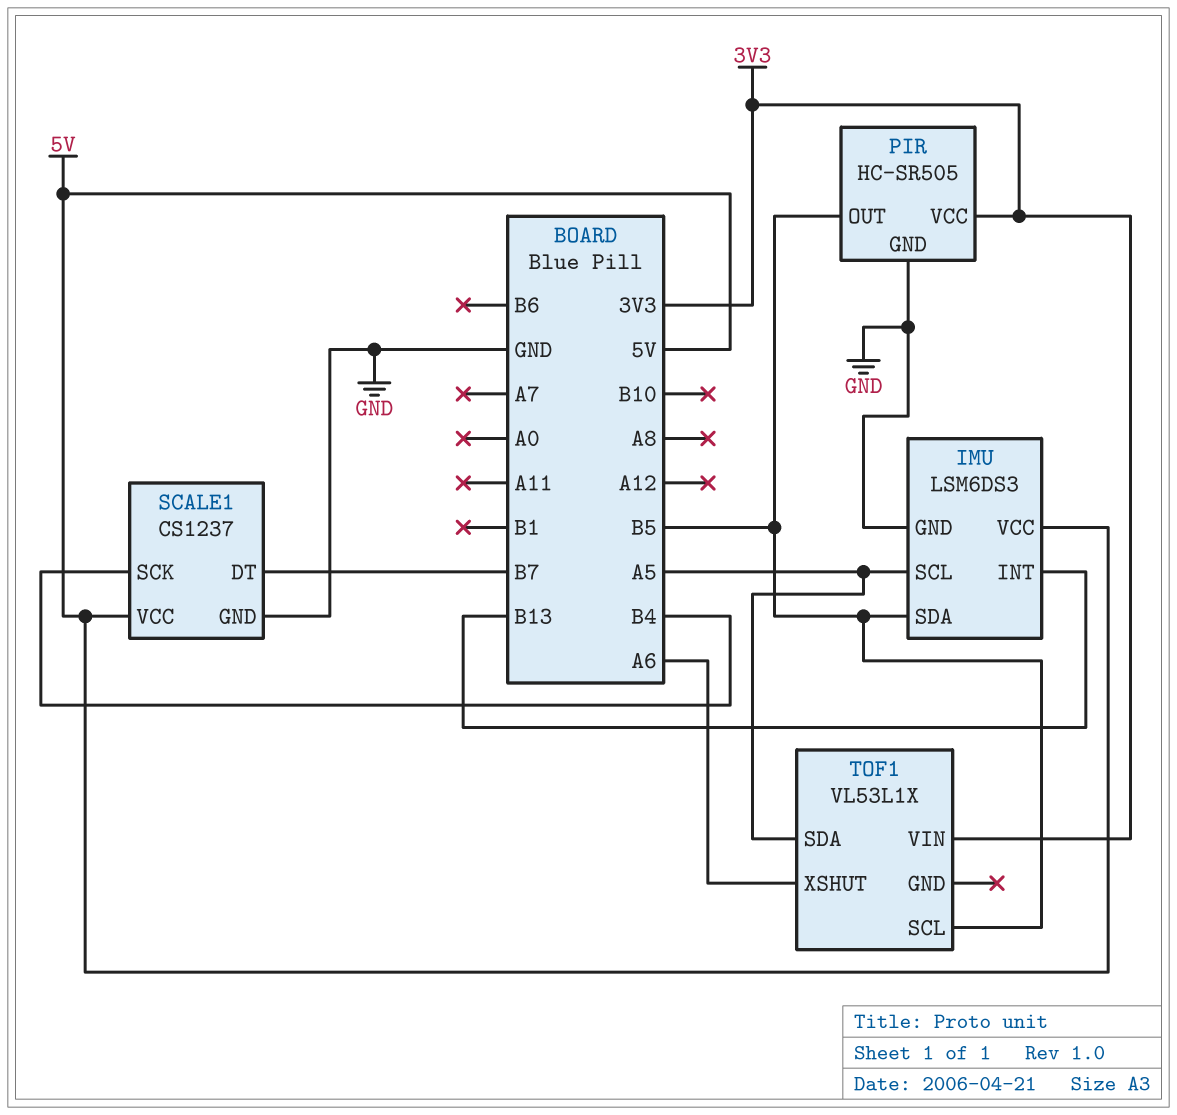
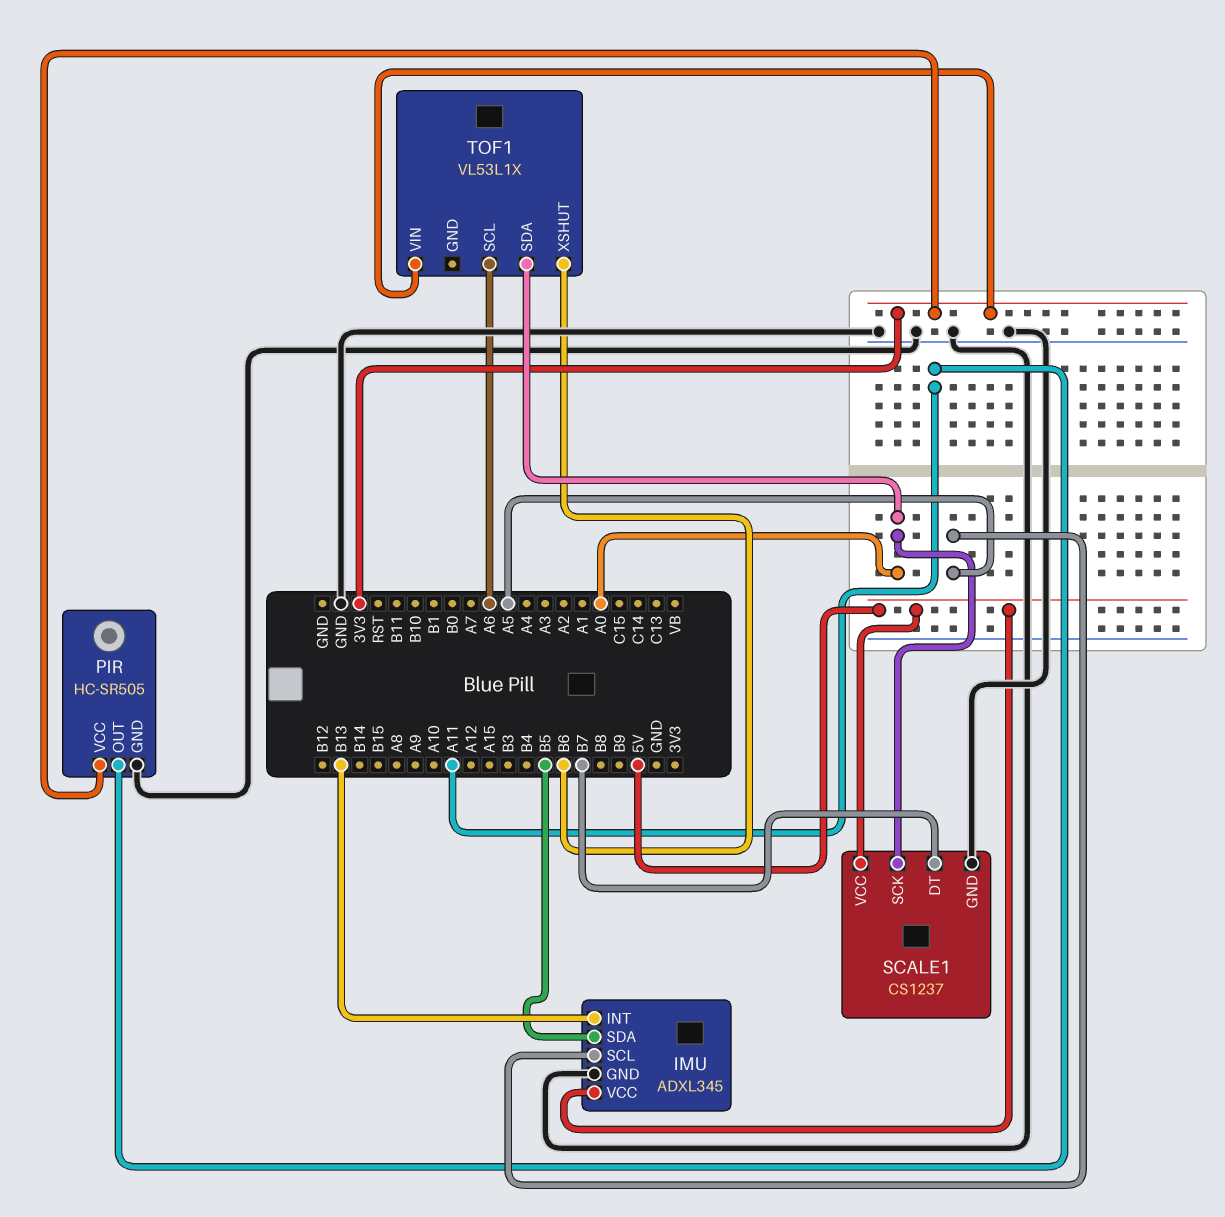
IMU: LSM6DS3 -> ADXL345
PIR pin OUT: B5 -> A11
SCALE1 pin SCK: B4 -> A0
TOF1 pin SCL: B5 -> A6
TOF1 pin SDA: A5 -> A0
TOF1 pin XSHUT: A6 -> B6

